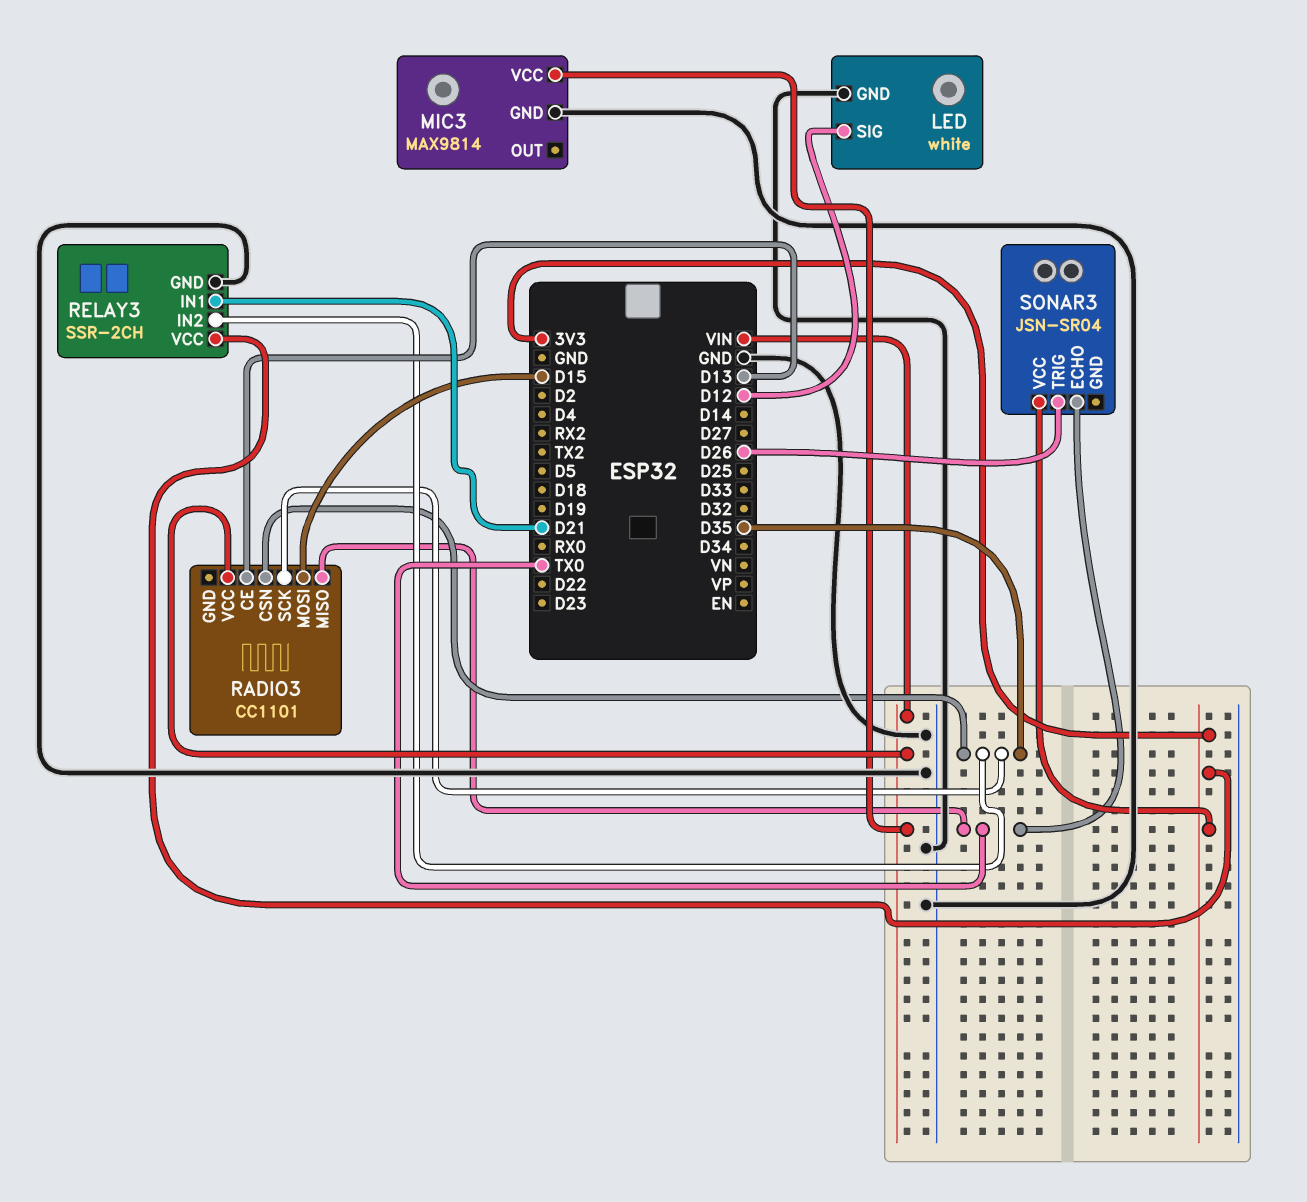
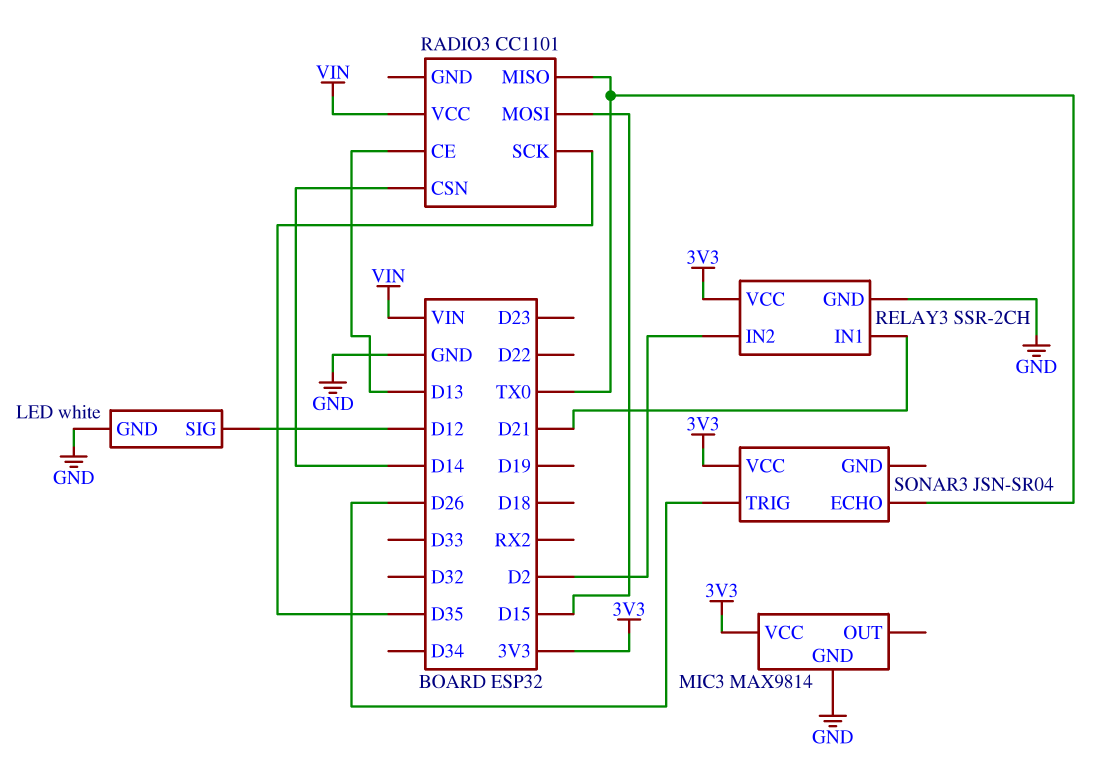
MIC3 pin VCC: VIN -> 3V3
RADIO3 pin CSN: D35 -> D14
RELAY3 pin IN2: D35 -> D2

